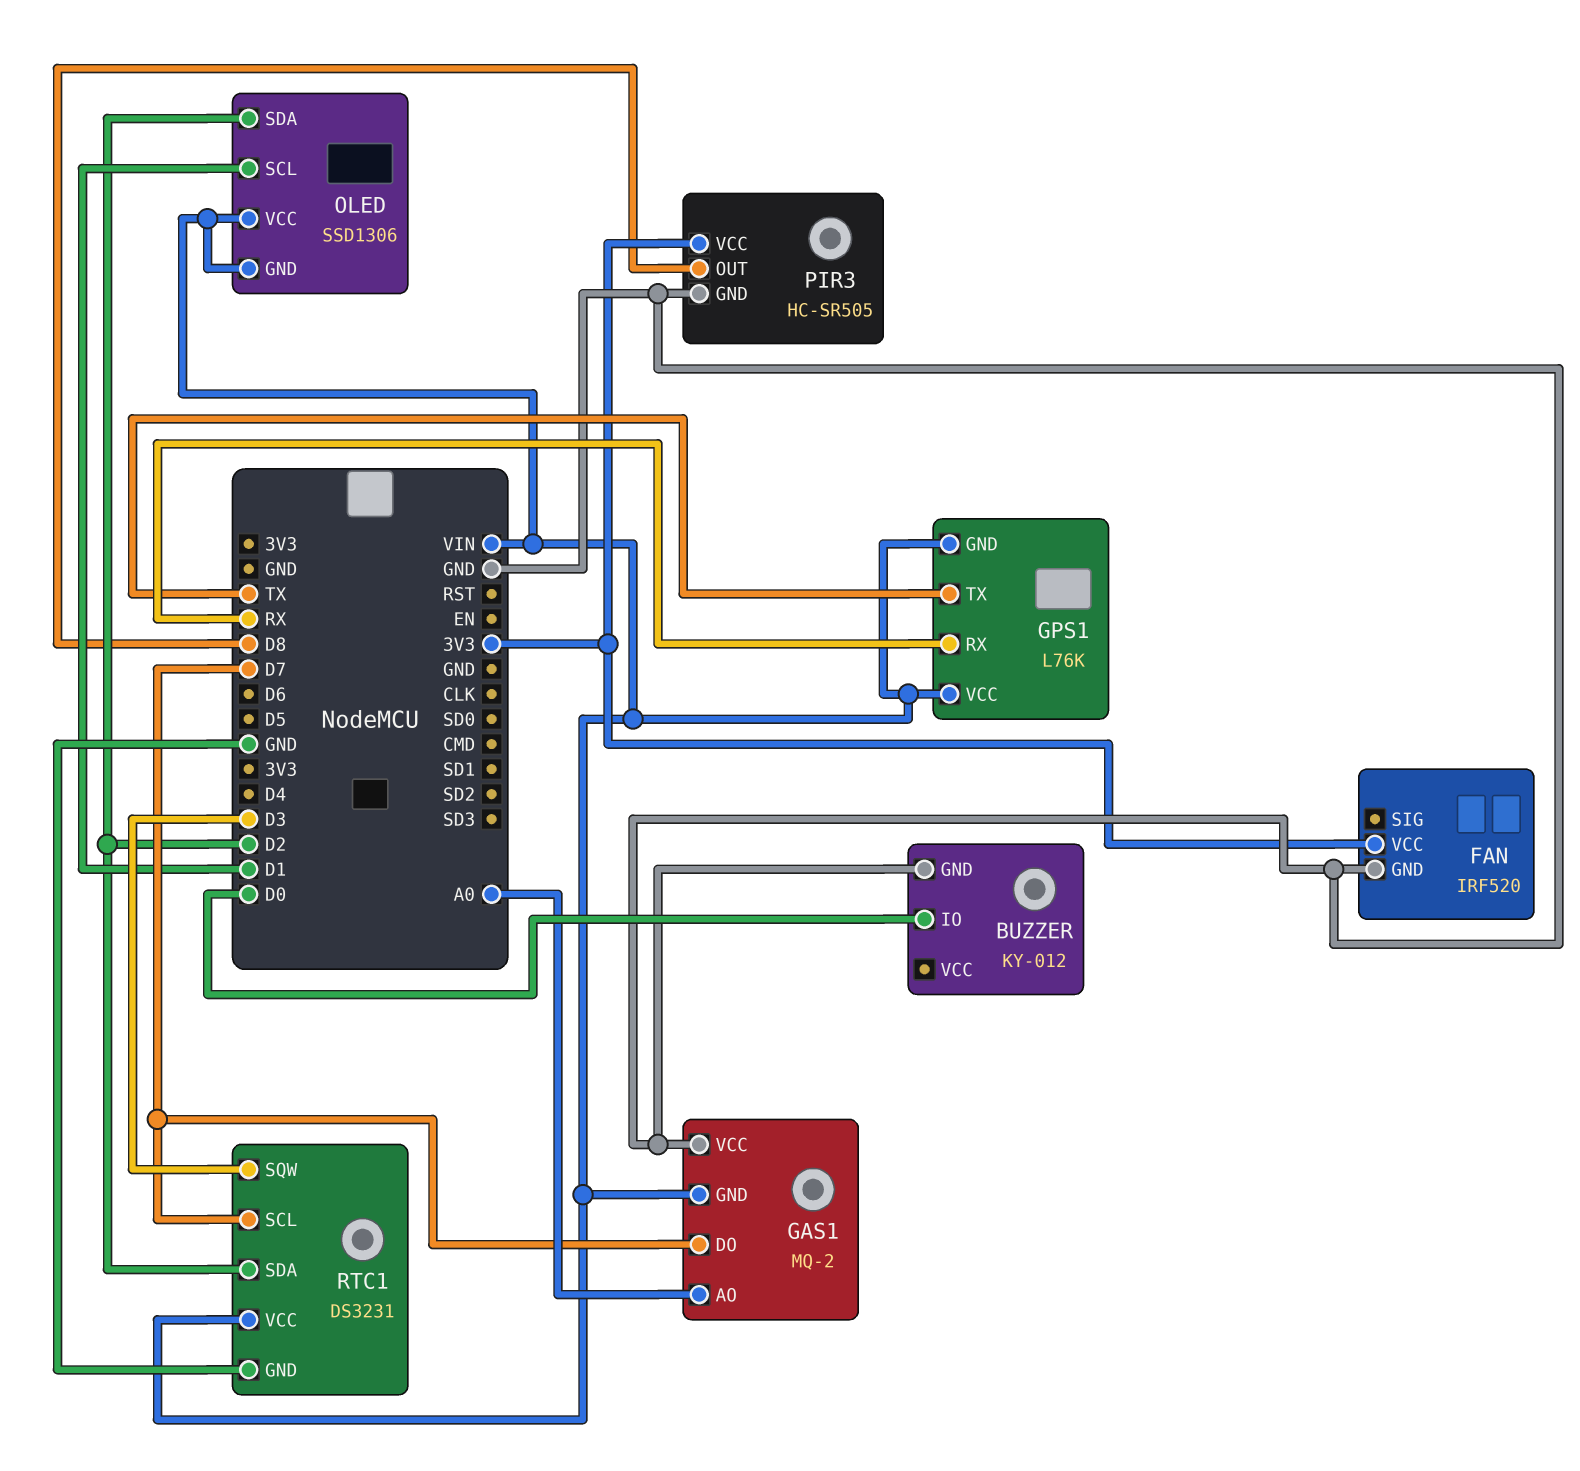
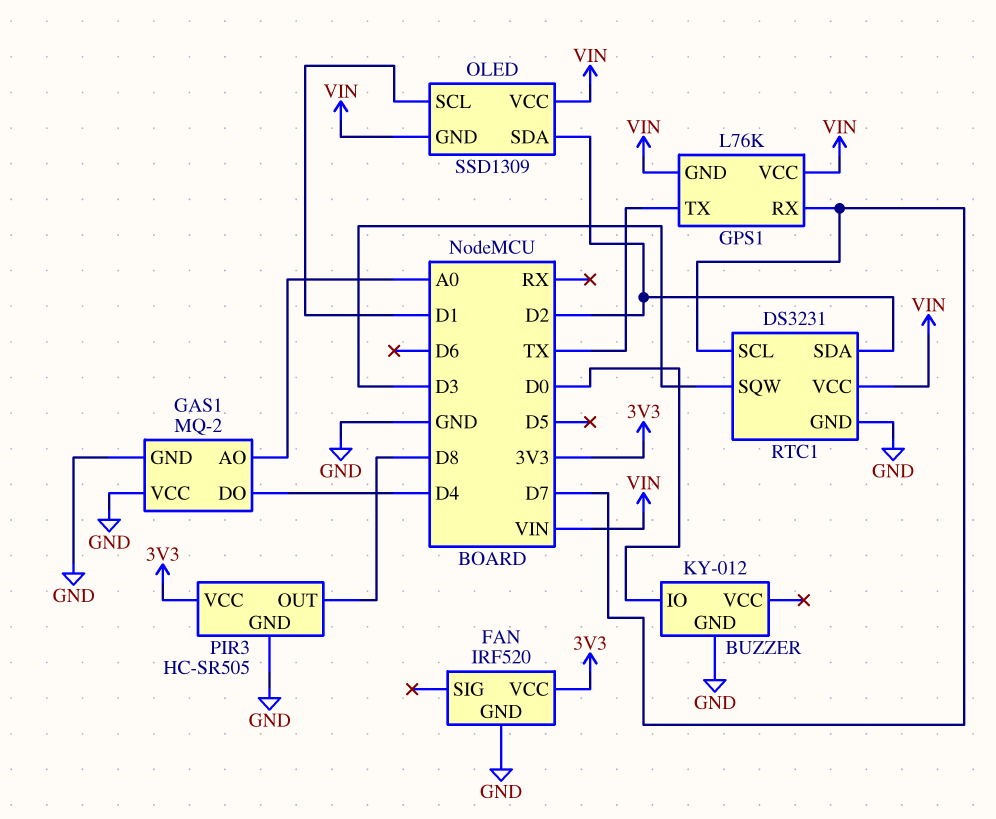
GAS1 pin DO: D7 -> D4
GAS1 pin GND: VIN -> GND
GPS1 pin RX: RX -> D7
OLED: SSD1306 -> SSD1309

